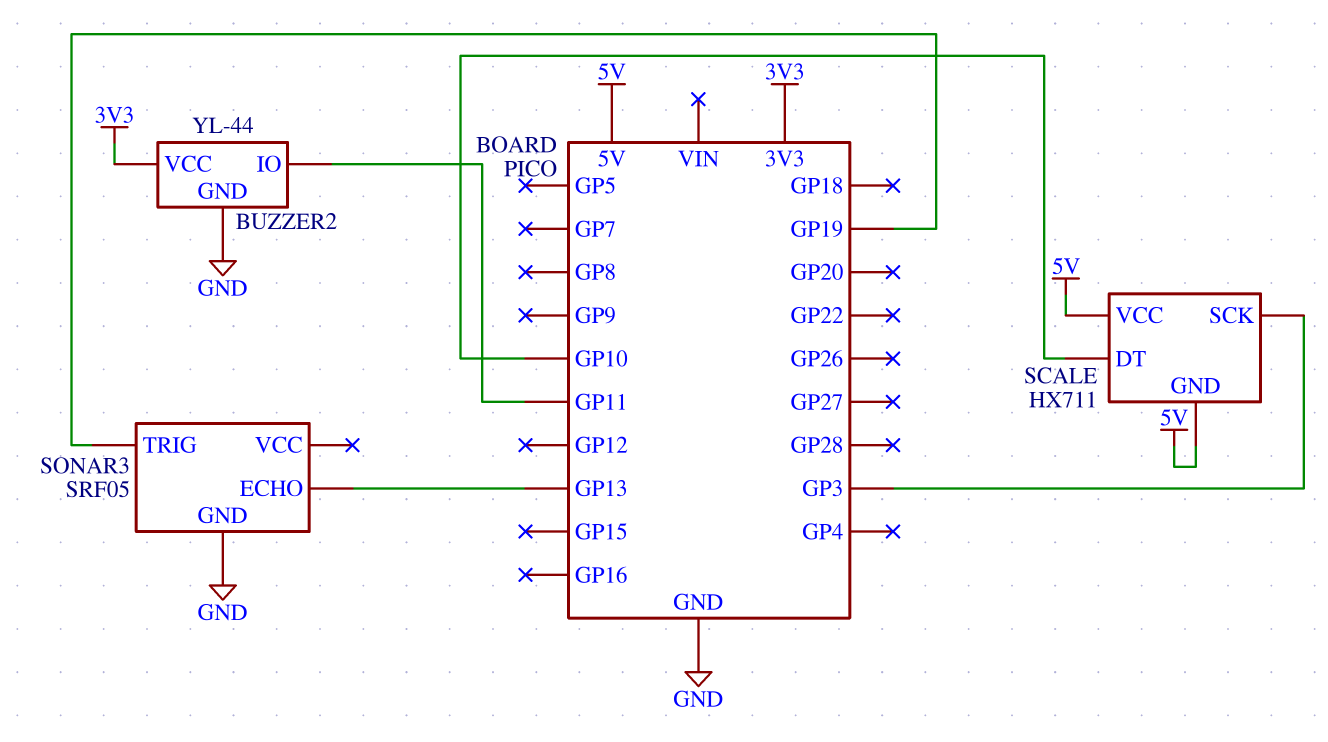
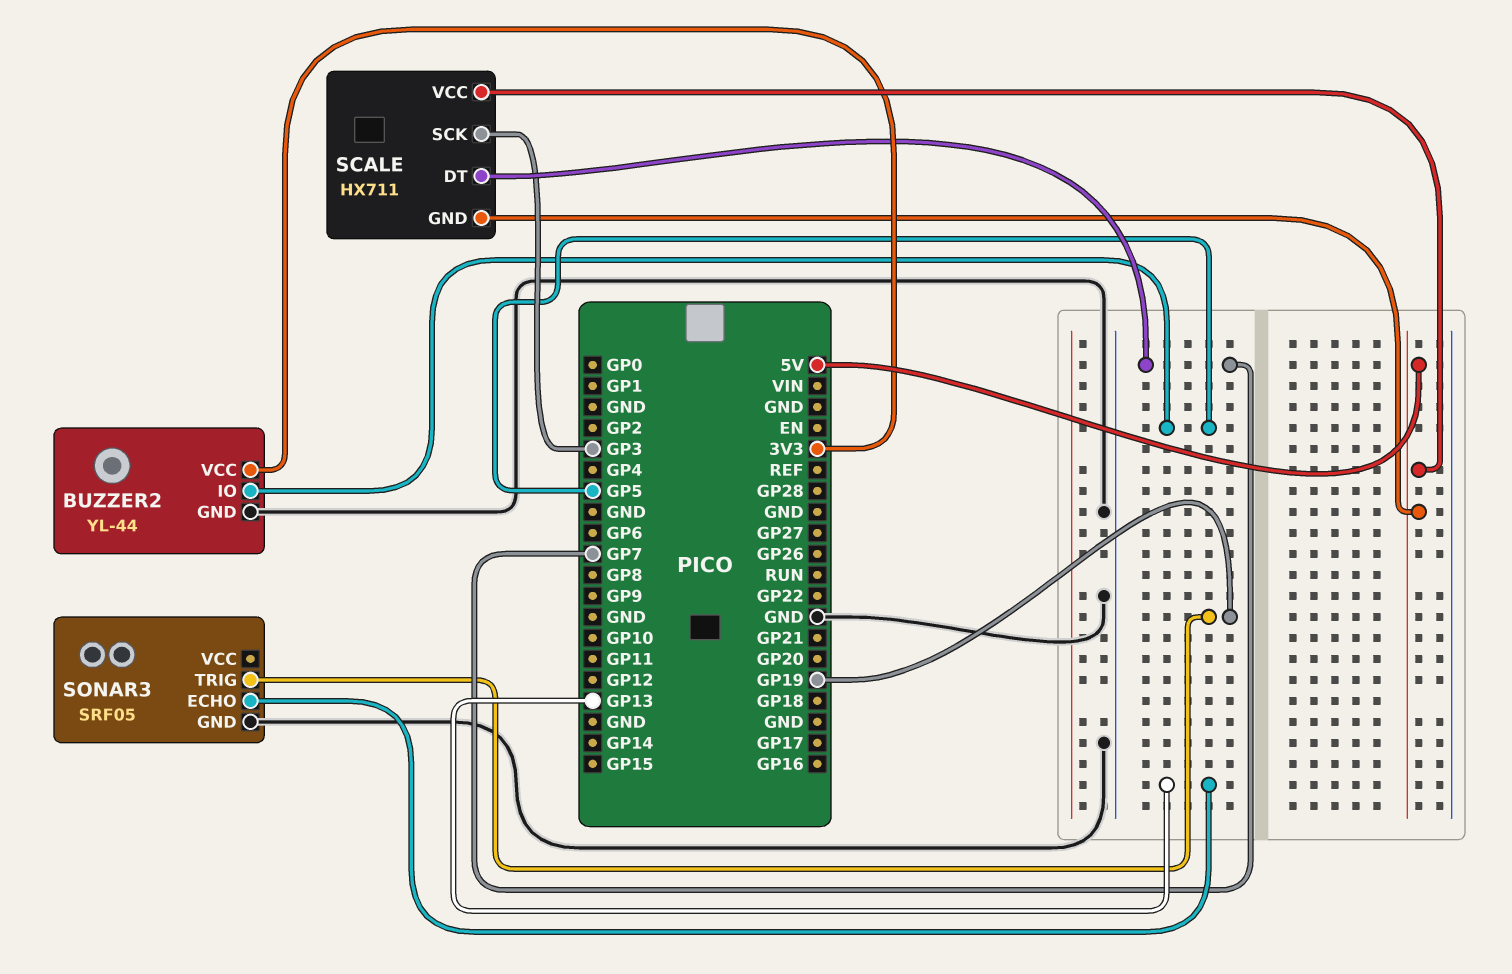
BUZZER2 pin IO: GP11 -> GP5
SCALE pin DT: GP10 -> GP7

